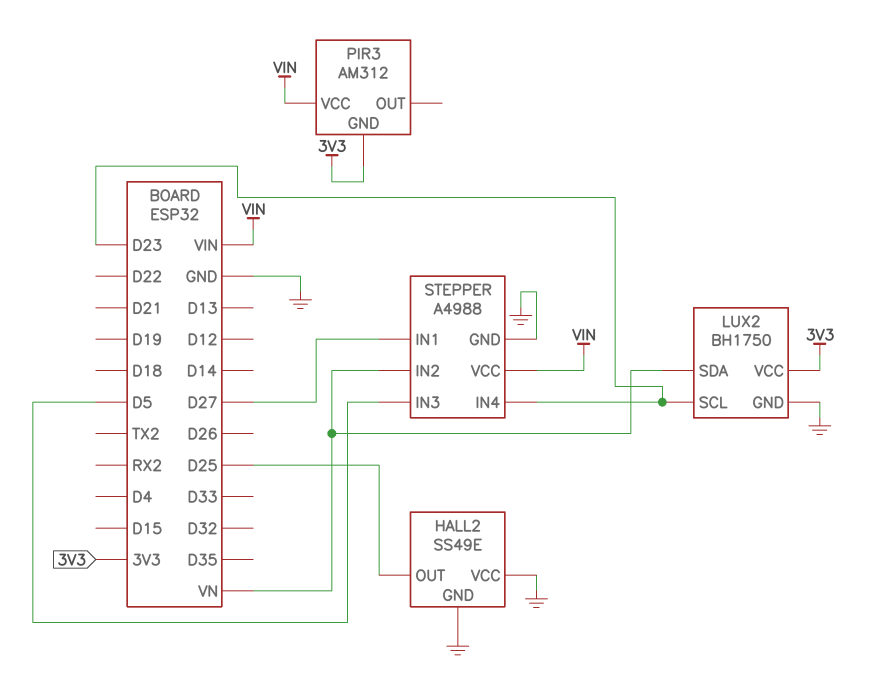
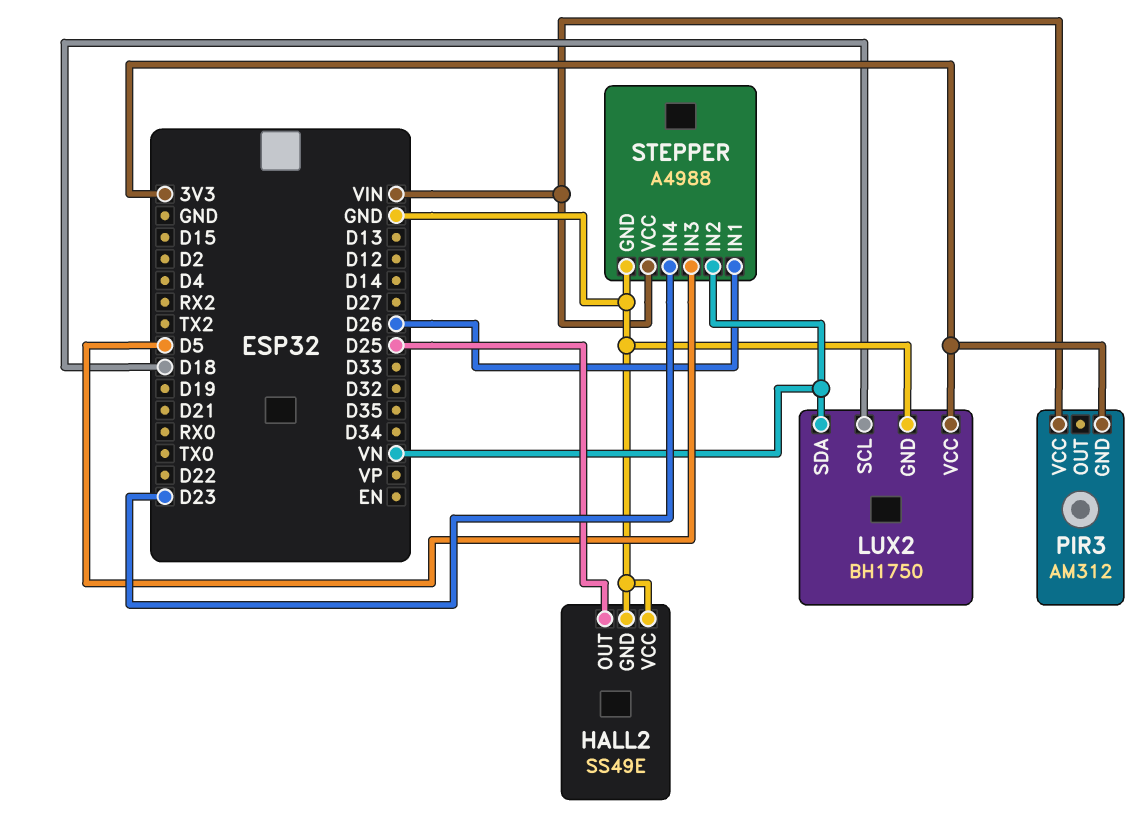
LUX2 pin SCL: D23 -> D18
STEPPER pin IN1: D27 -> D26

